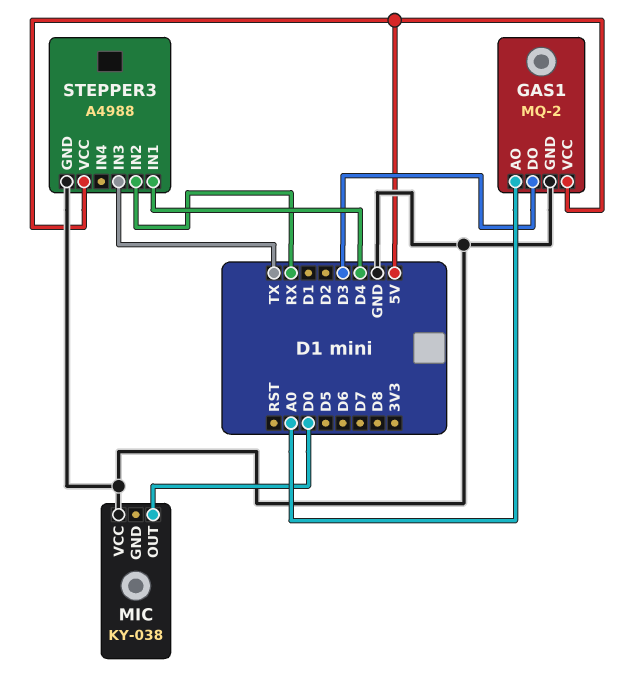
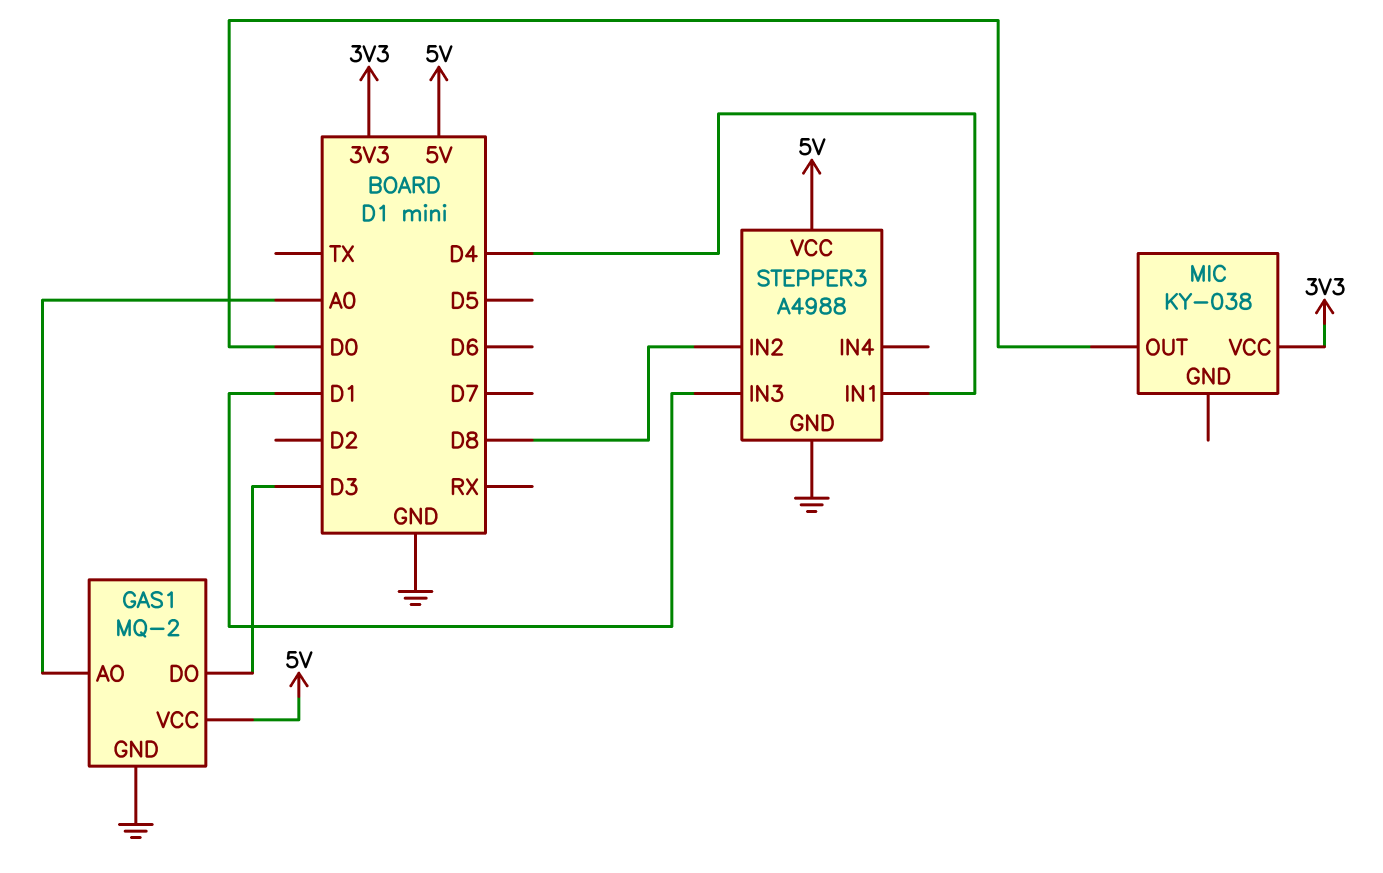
MIC pin VCC: GND -> 3V3
STEPPER3 pin IN2: RX -> D8
STEPPER3 pin IN3: TX -> D1

